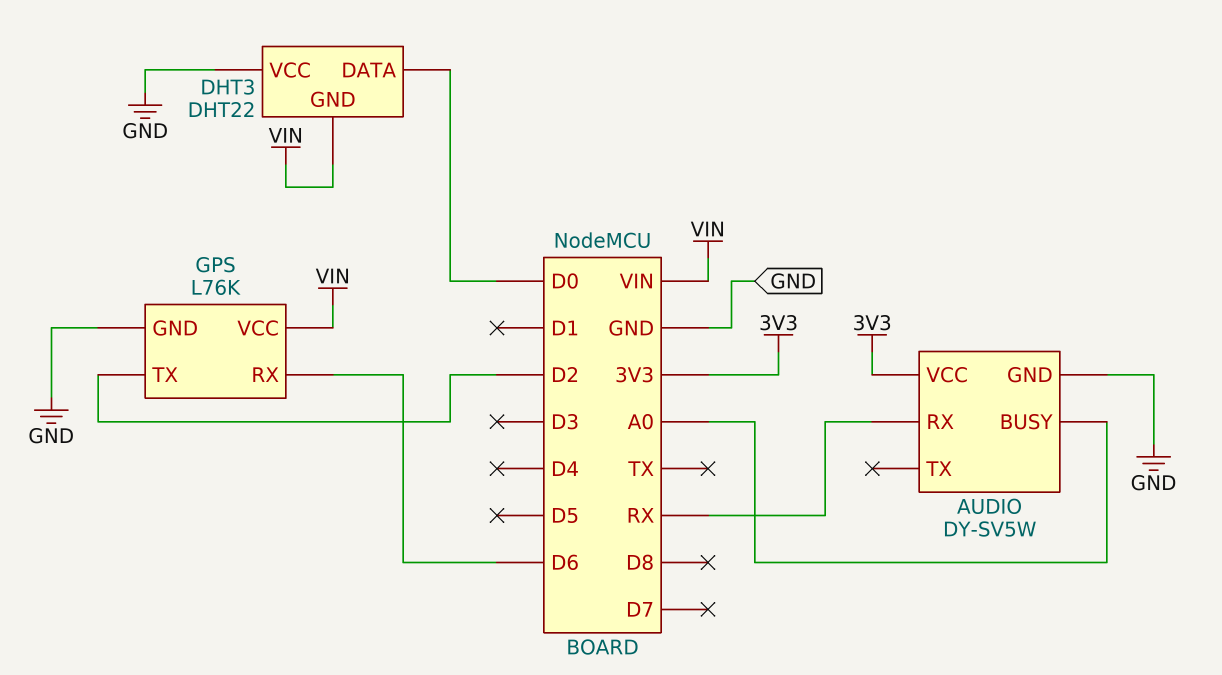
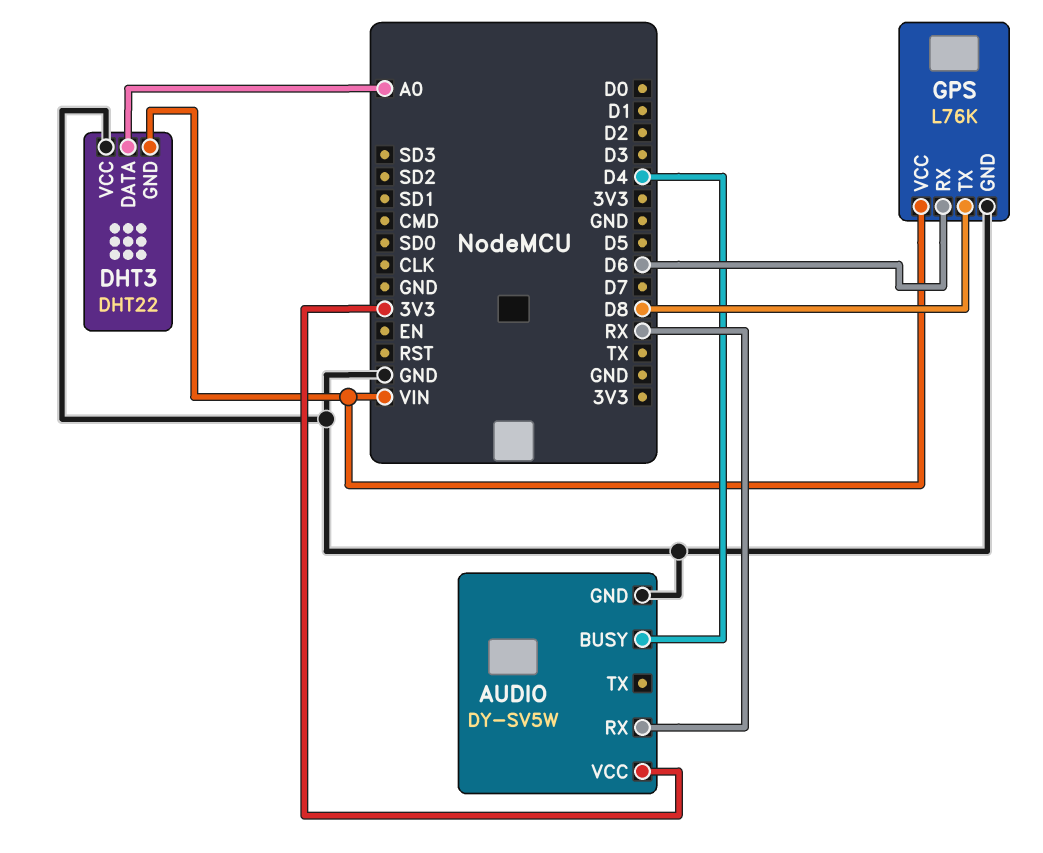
AUDIO pin BUSY: A0 -> D4
DHT3 pin DATA: D0 -> A0
GPS pin TX: D2 -> D8

